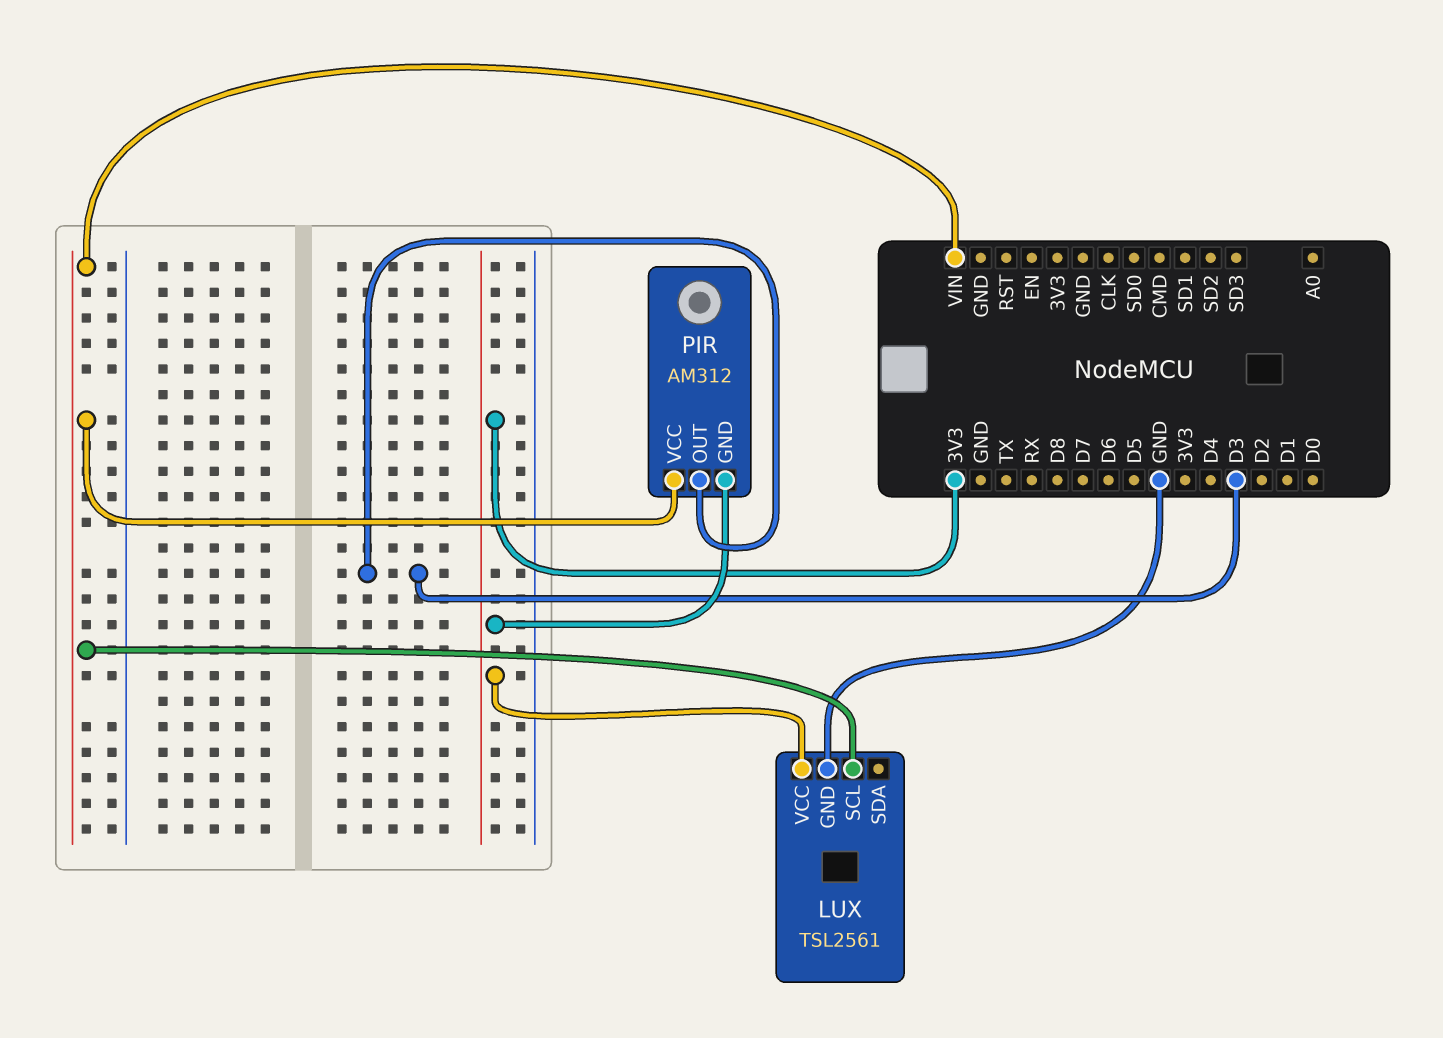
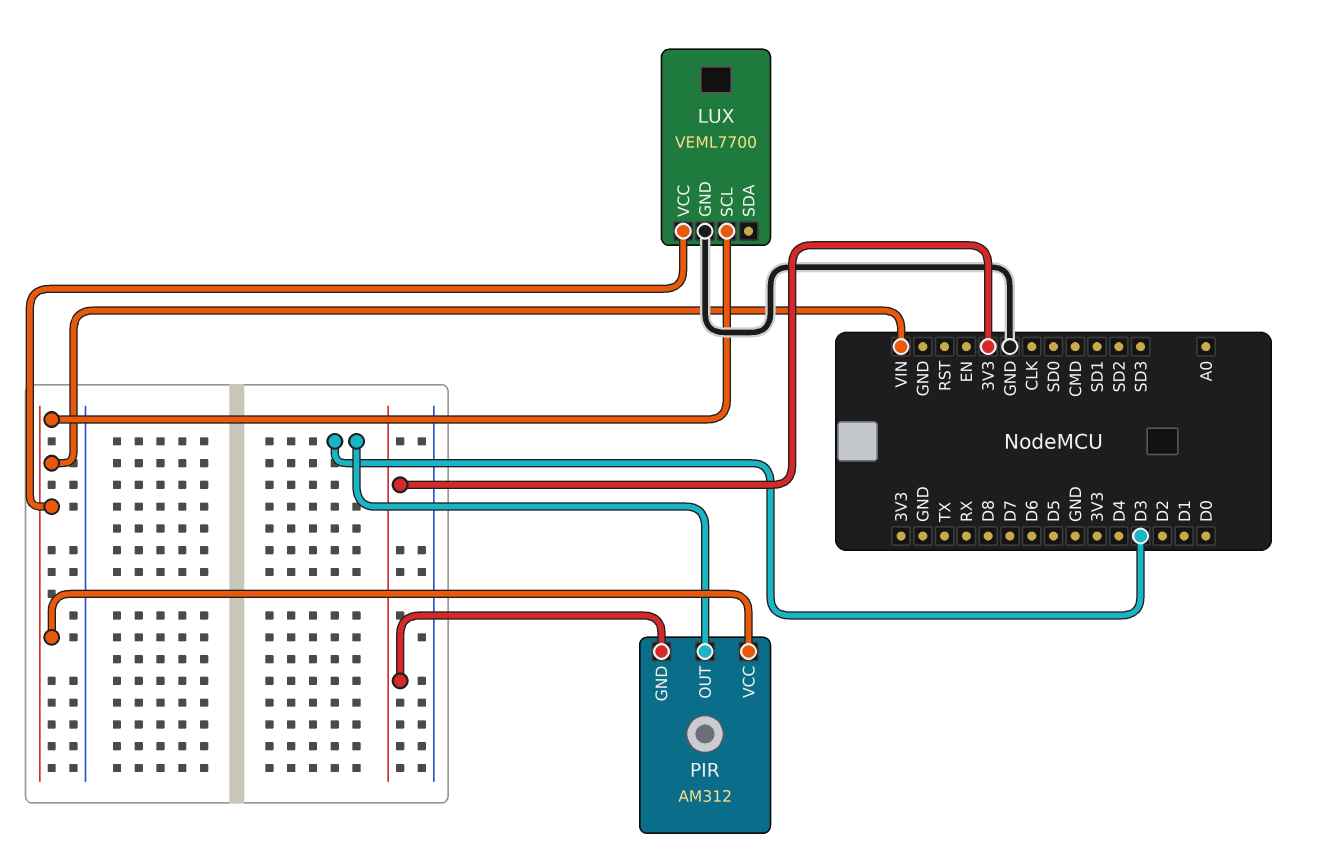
LUX: TSL2561 -> VEML7700
LUX pin VCC: 3V3 -> VIN

